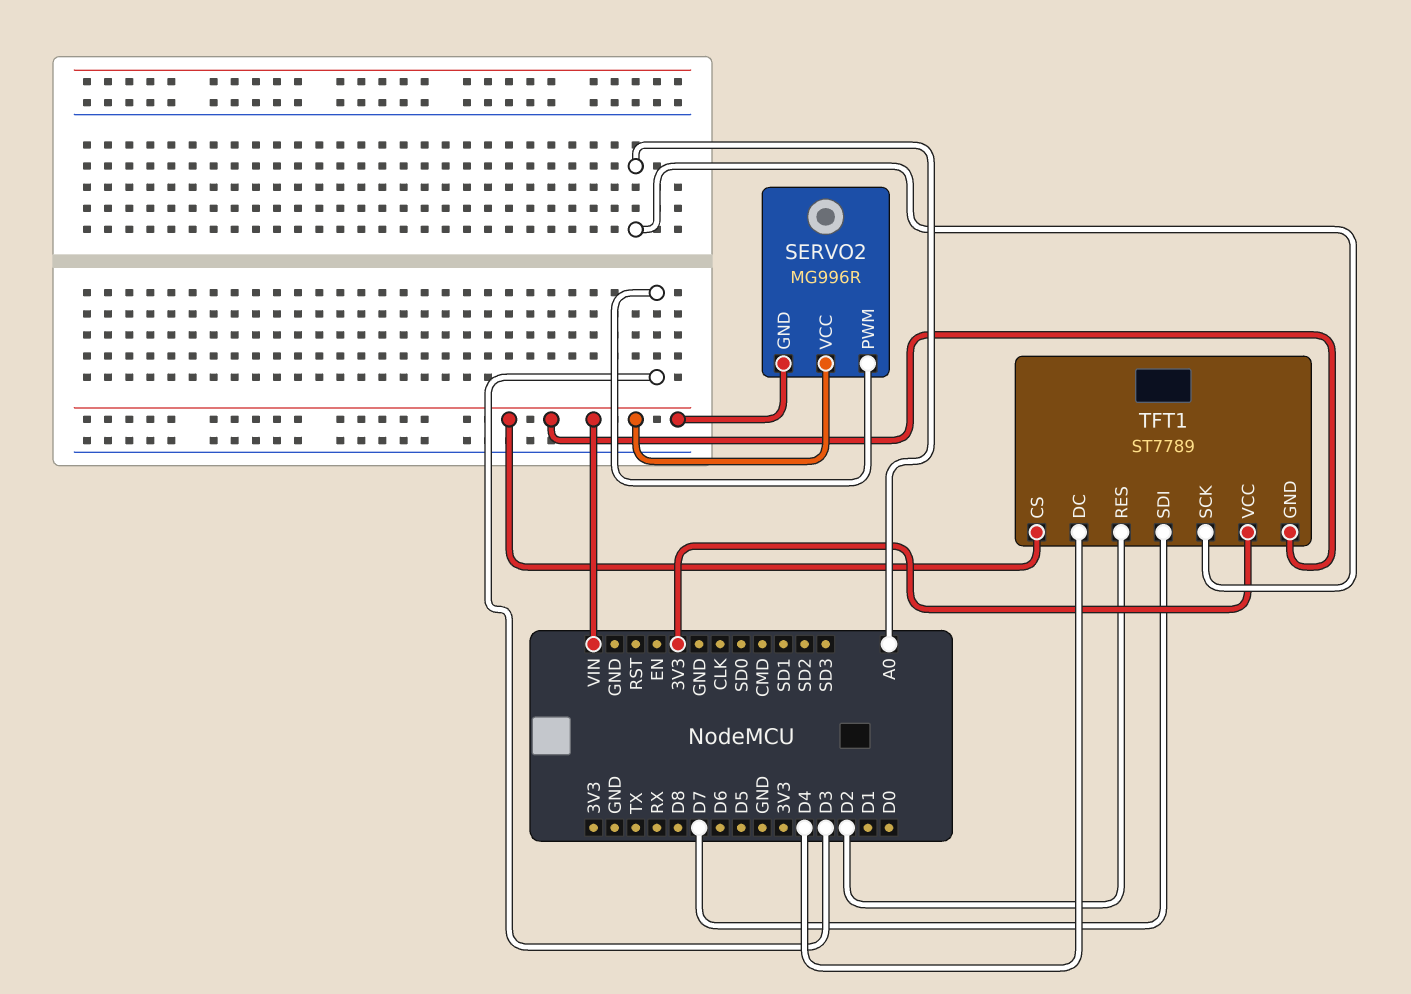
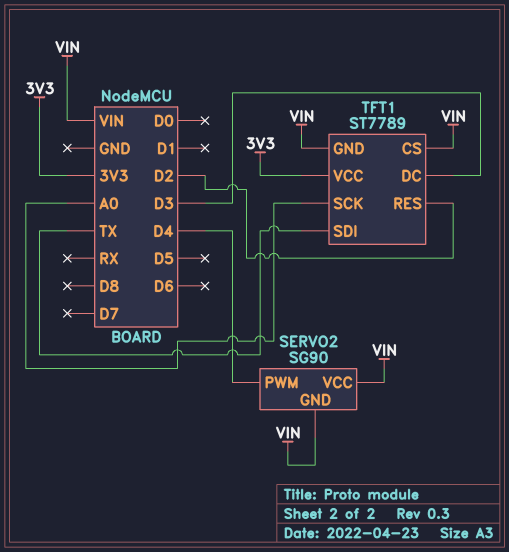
SERVO2: MG996R -> SG90
SERVO2 pin PWM: D3 -> D4
TFT1 pin DC: D4 -> D3
TFT1 pin SDI: D7 -> TX

